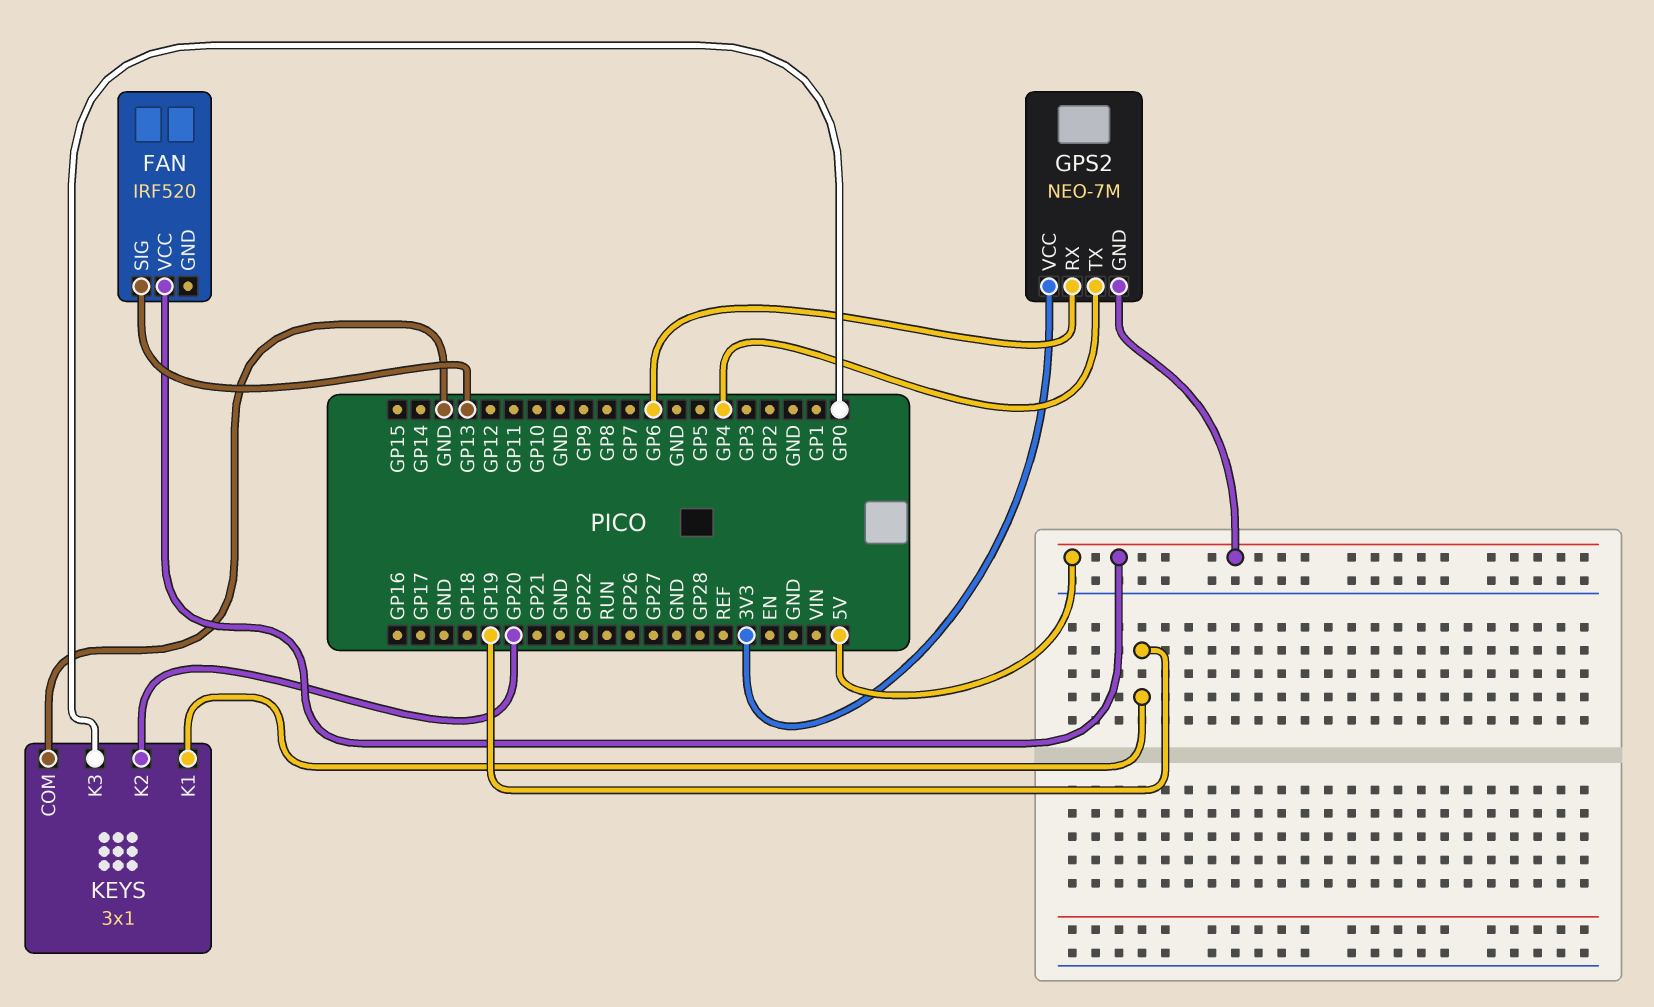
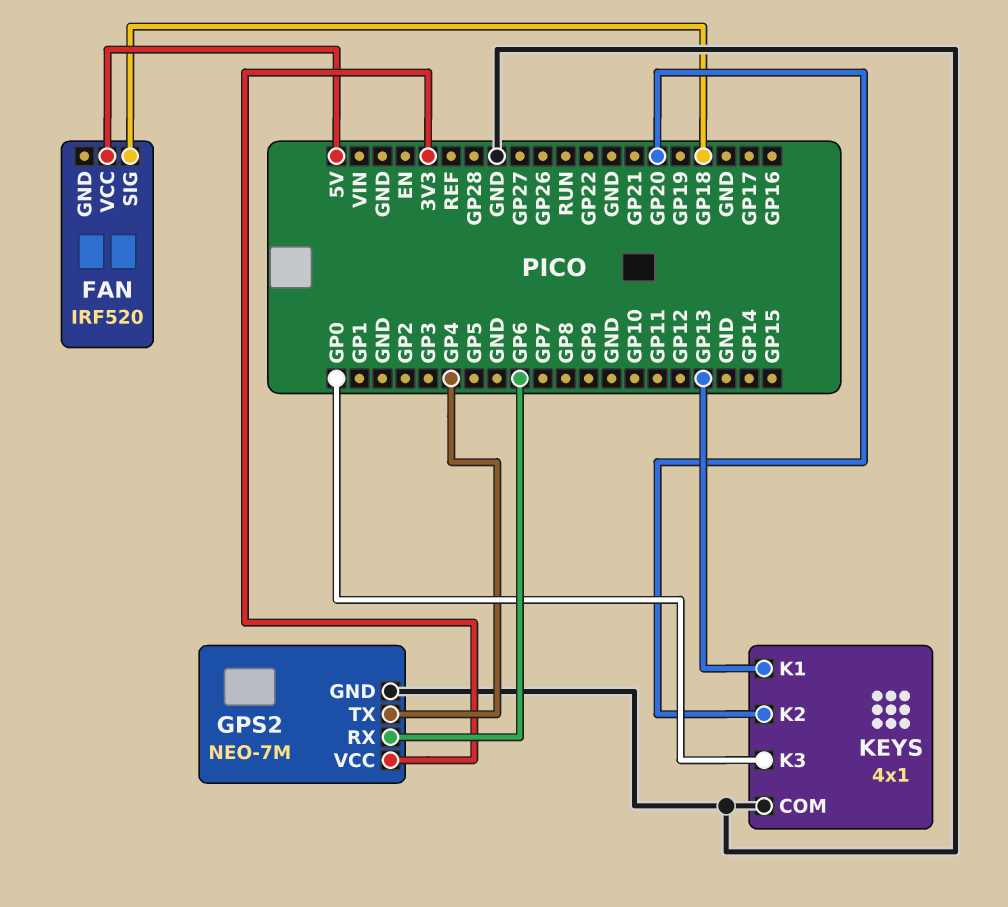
FAN pin SIG: GP13 -> GP18
GPS2 pin GND: 5V -> GND
KEYS: 3x1 -> 4x1
KEYS pin K1: GP19 -> GP13

